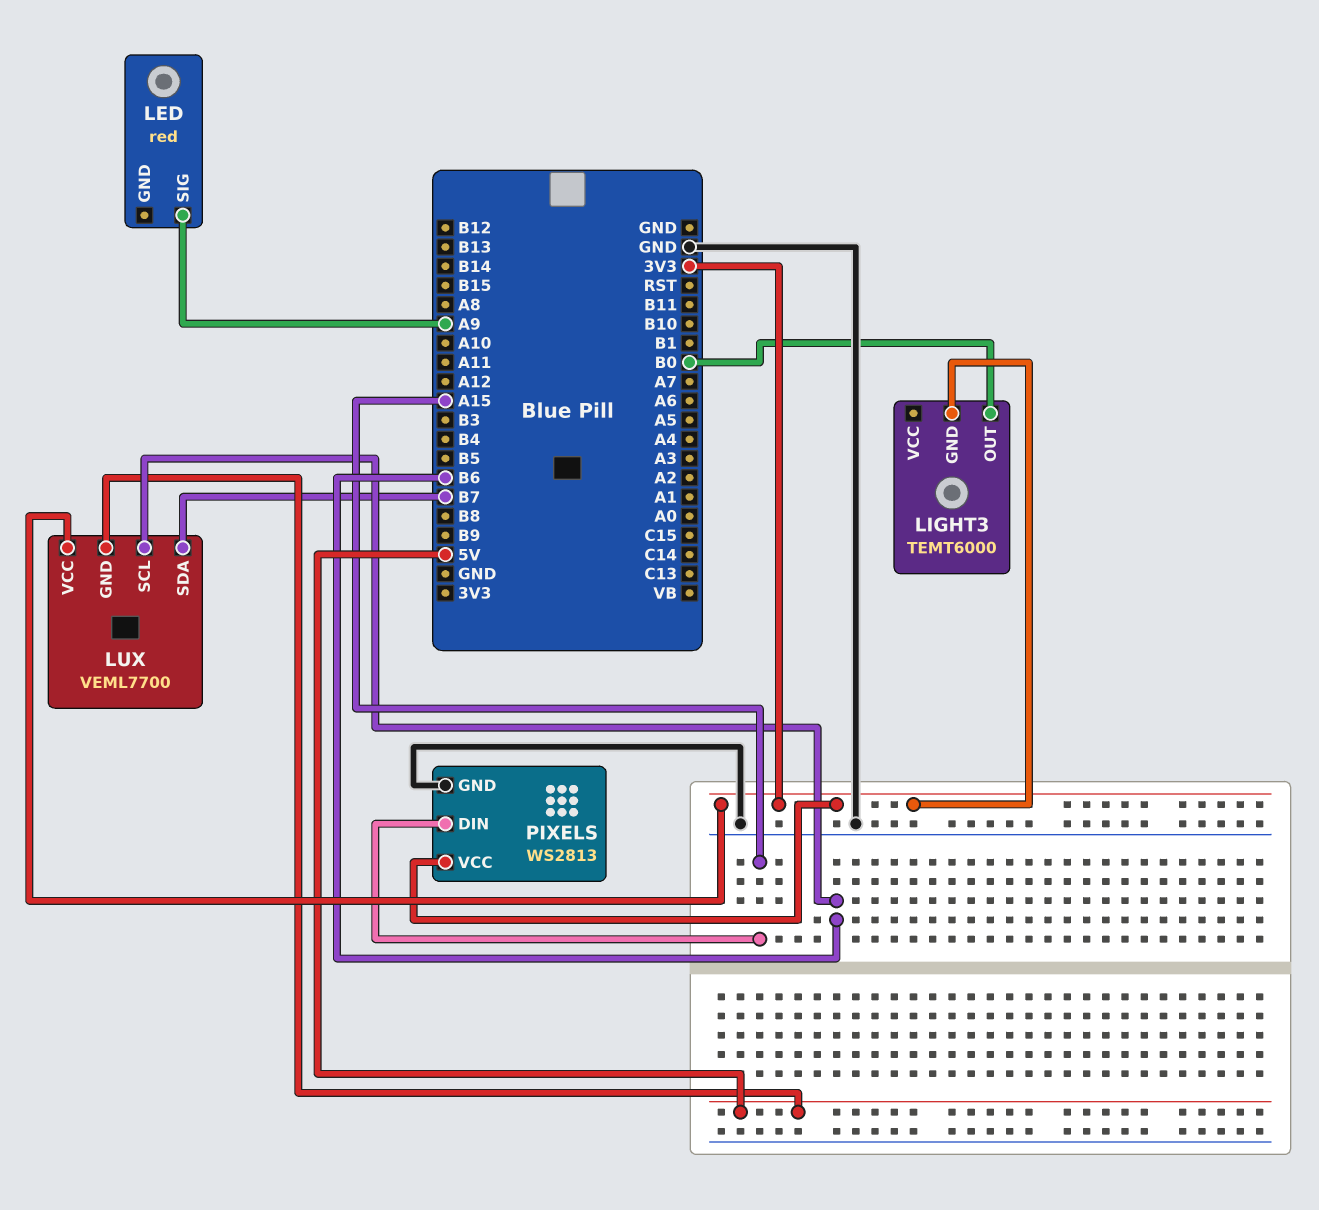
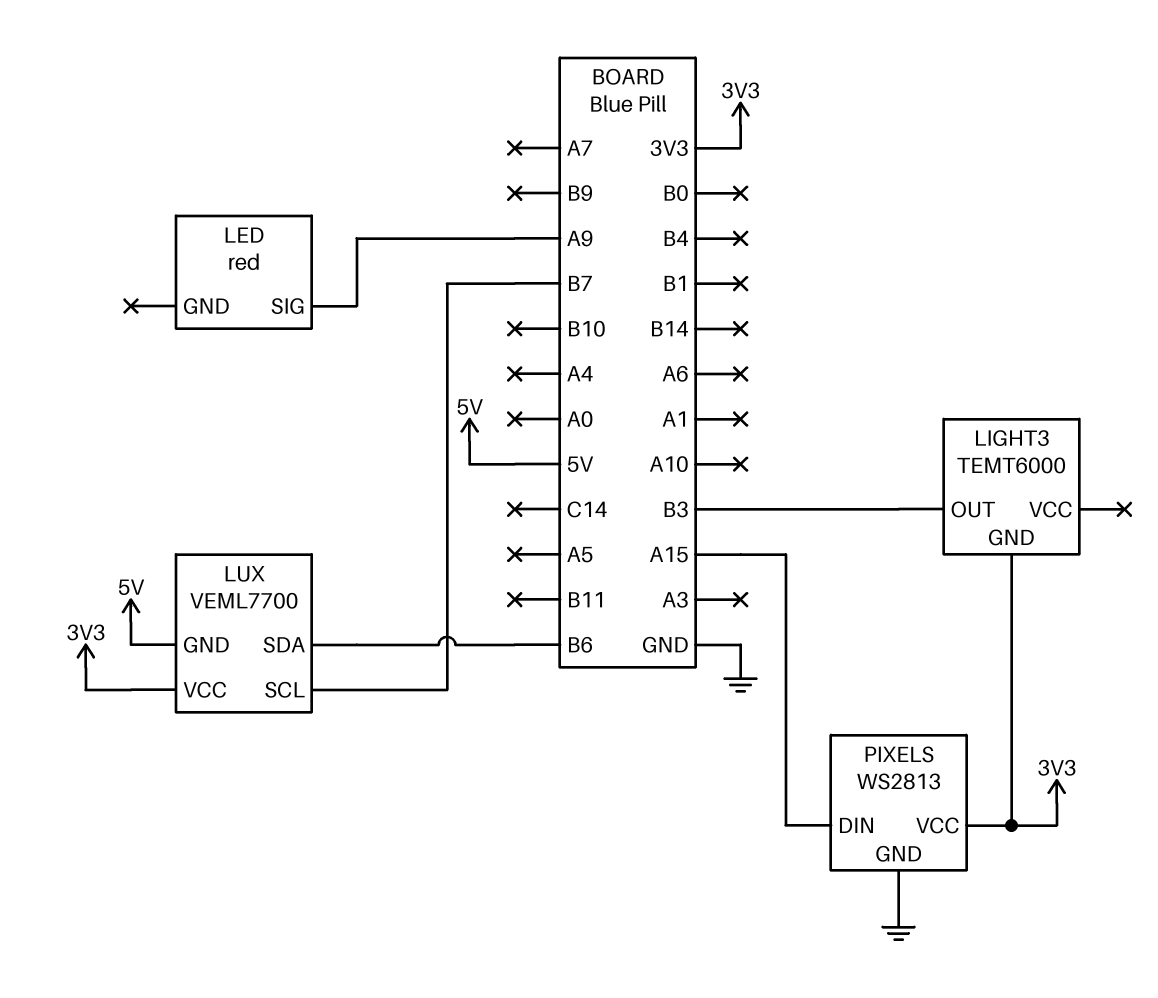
LIGHT3 pin OUT: B0 -> B3
LUX pin SCL: B6 -> B7
LUX pin SDA: B7 -> B6

